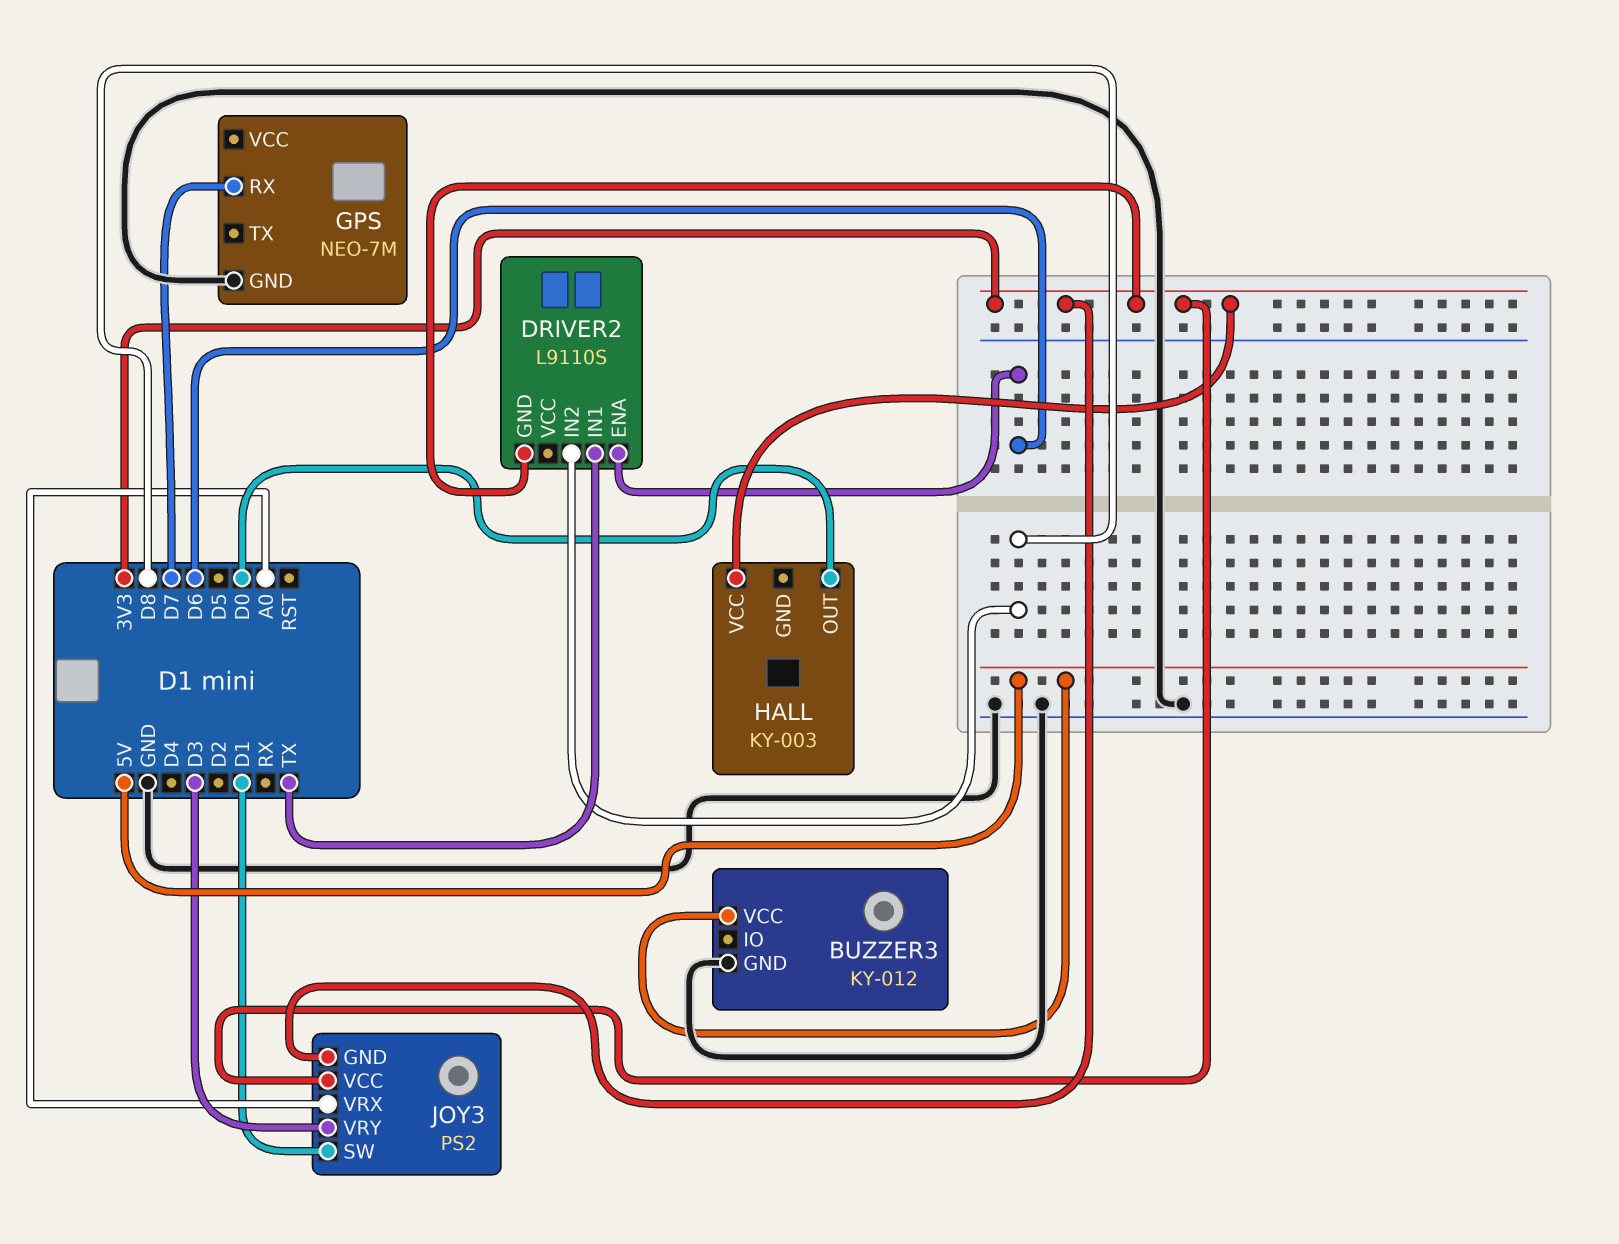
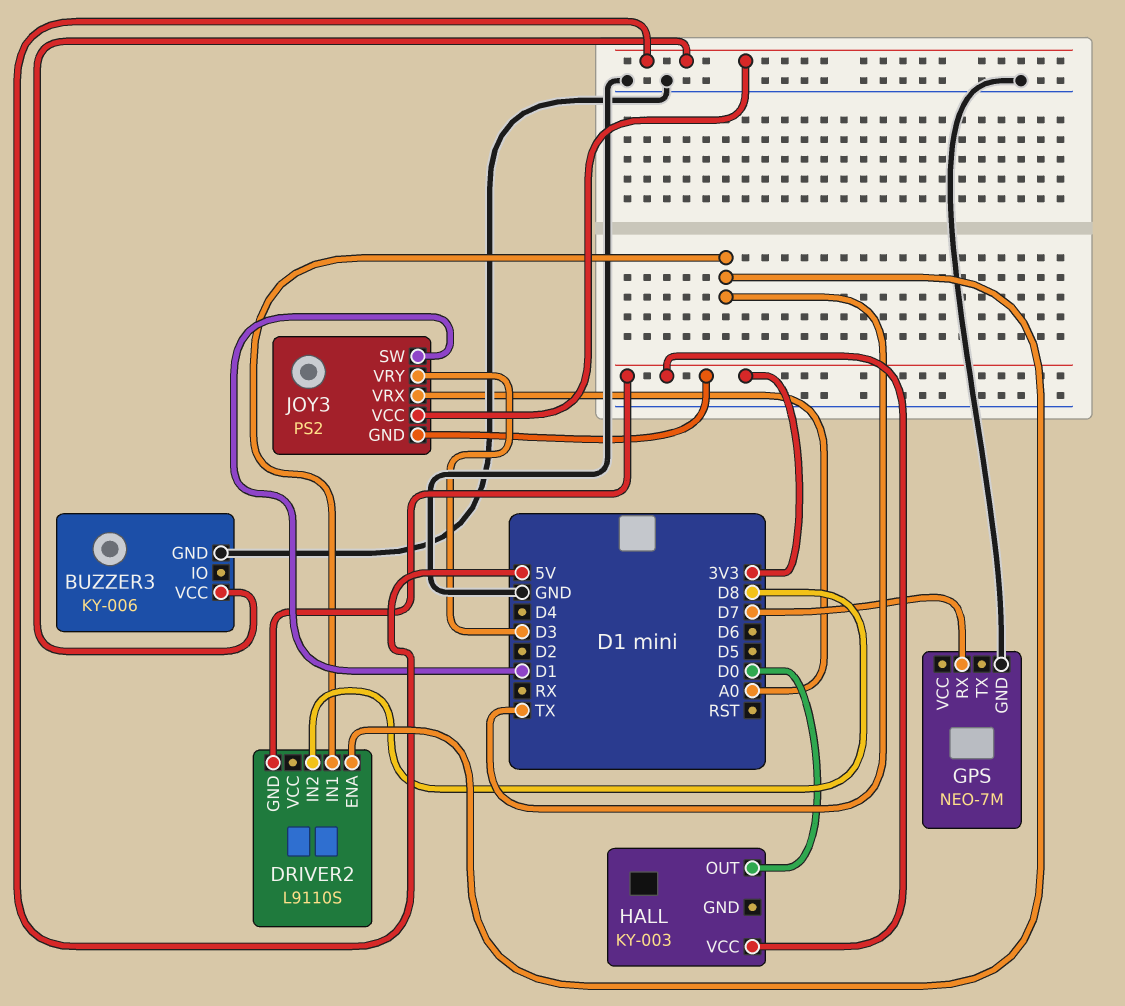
BUZZER3: KY-012 -> KY-006
DRIVER2 pin ENA: D6 -> TX
JOY3 pin VCC: 3V3 -> 5V

